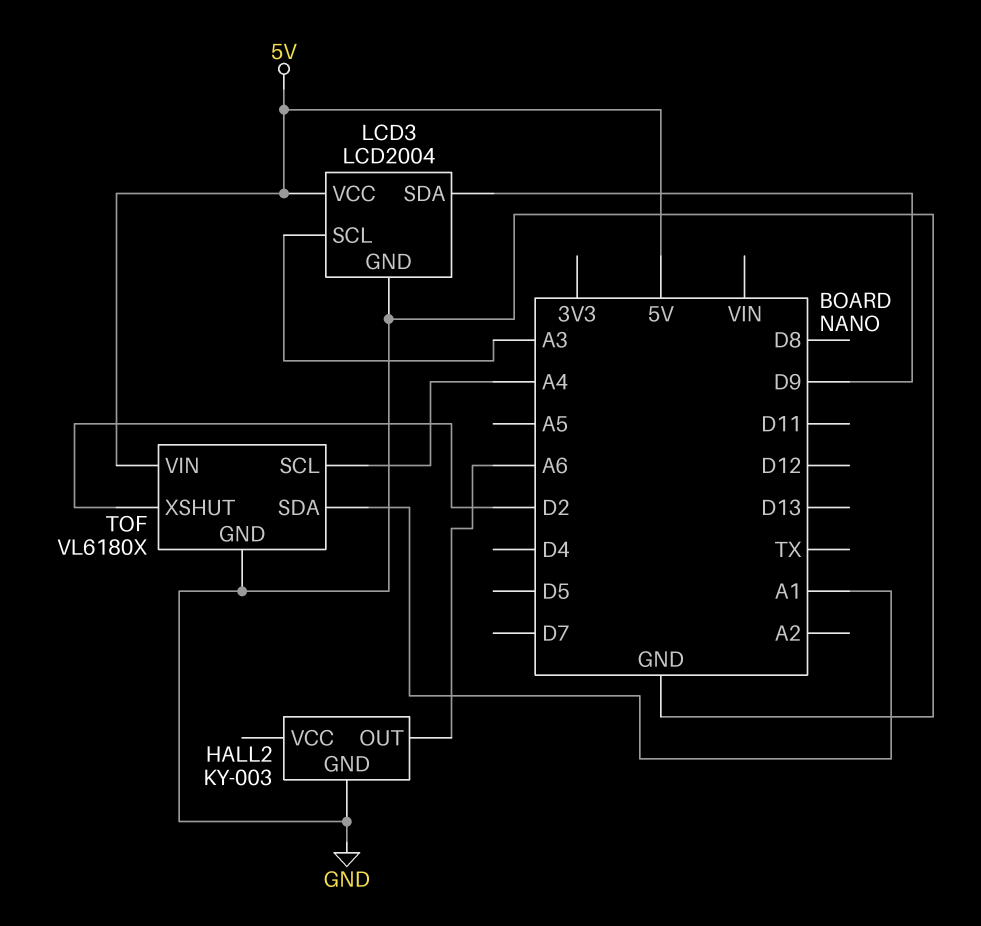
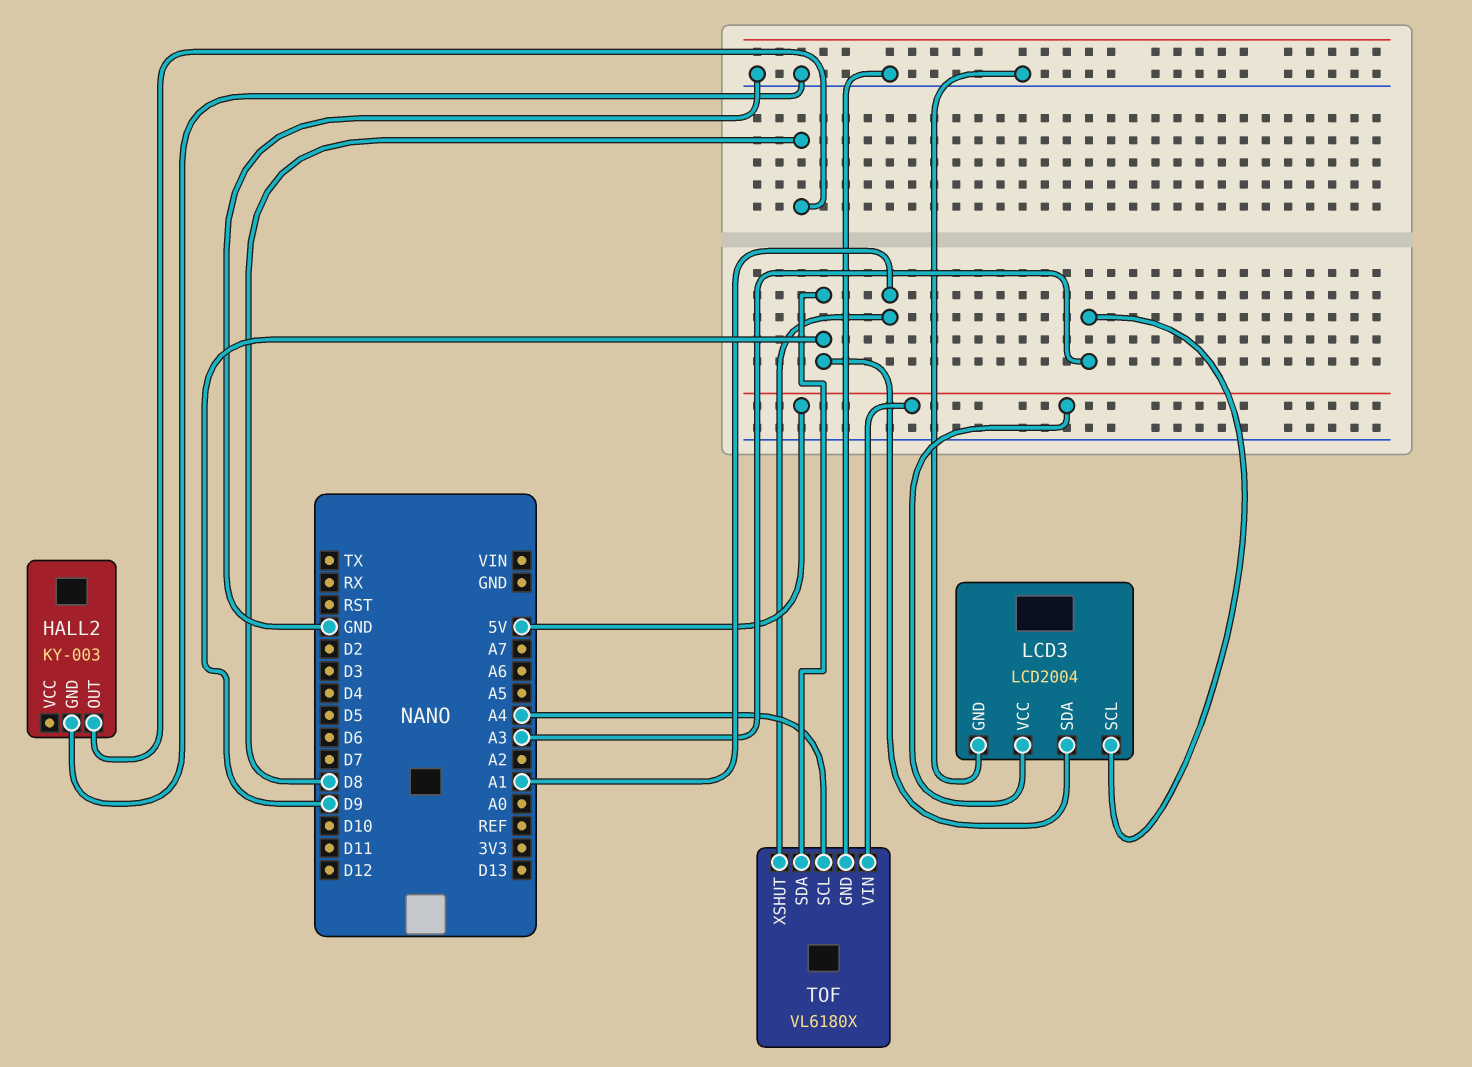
HALL2 pin OUT: A6 -> D8
TOF pin SDA: A1 -> D9
TOF pin XSHUT: D2 -> A1

